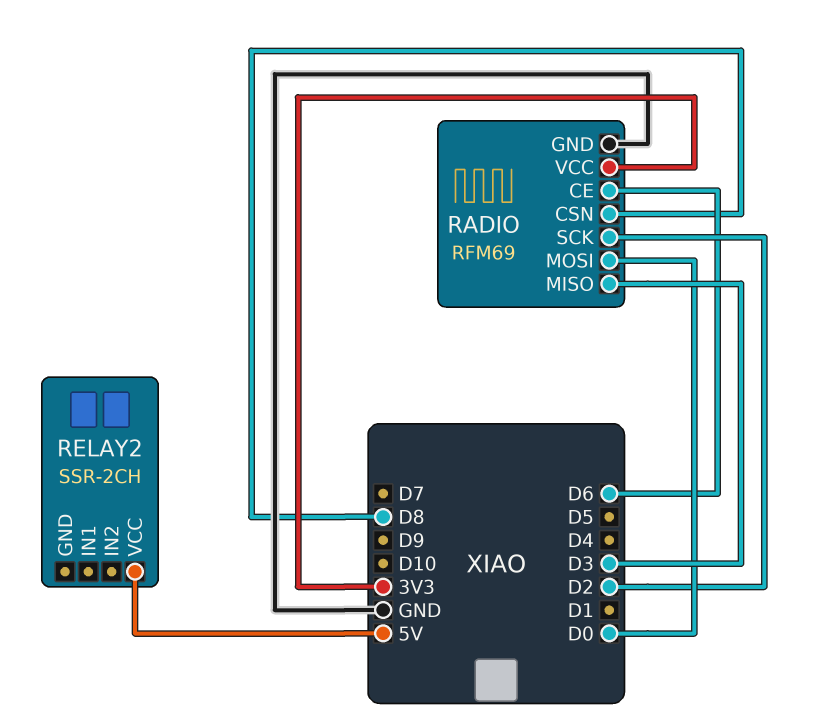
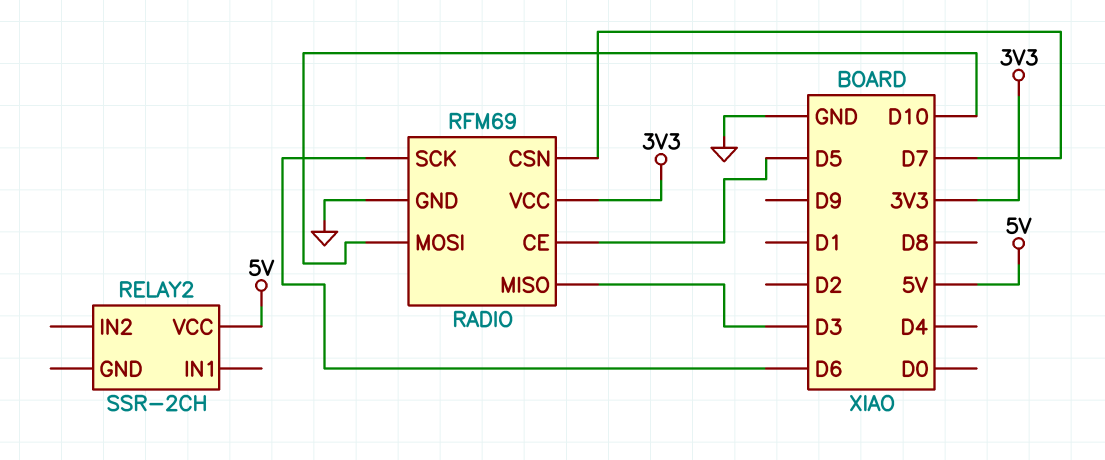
RADIO pin CE: D6 -> D5
RADIO pin CSN: D8 -> D7
RADIO pin MOSI: D0 -> D10
RADIO pin SCK: D2 -> D6

